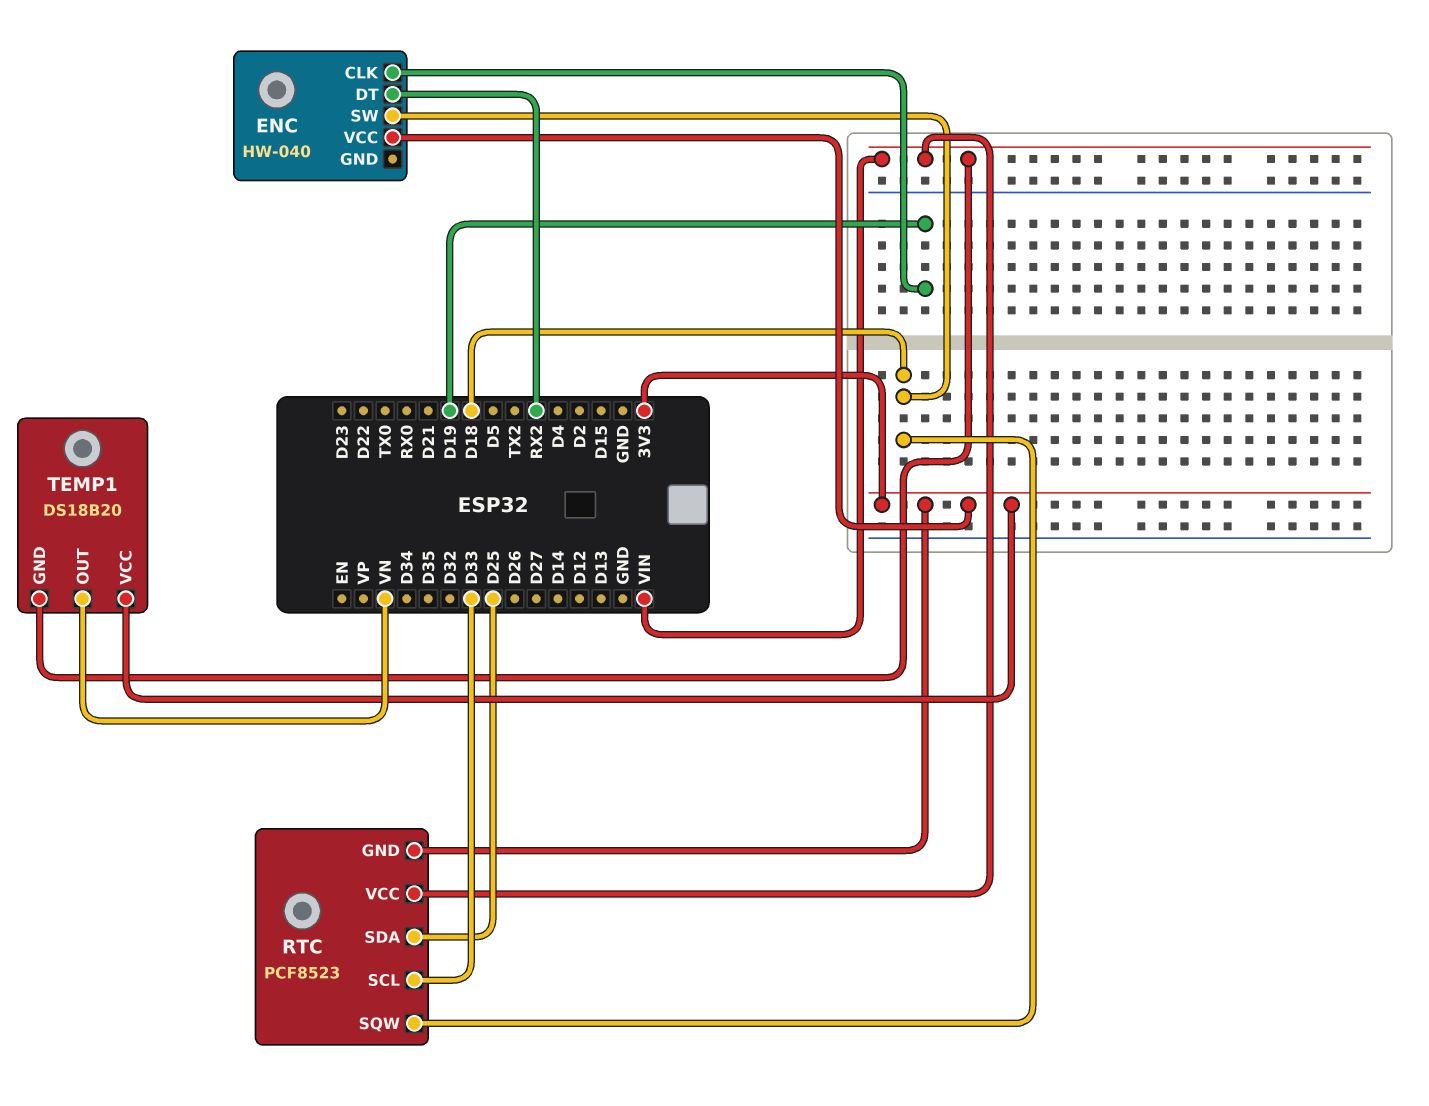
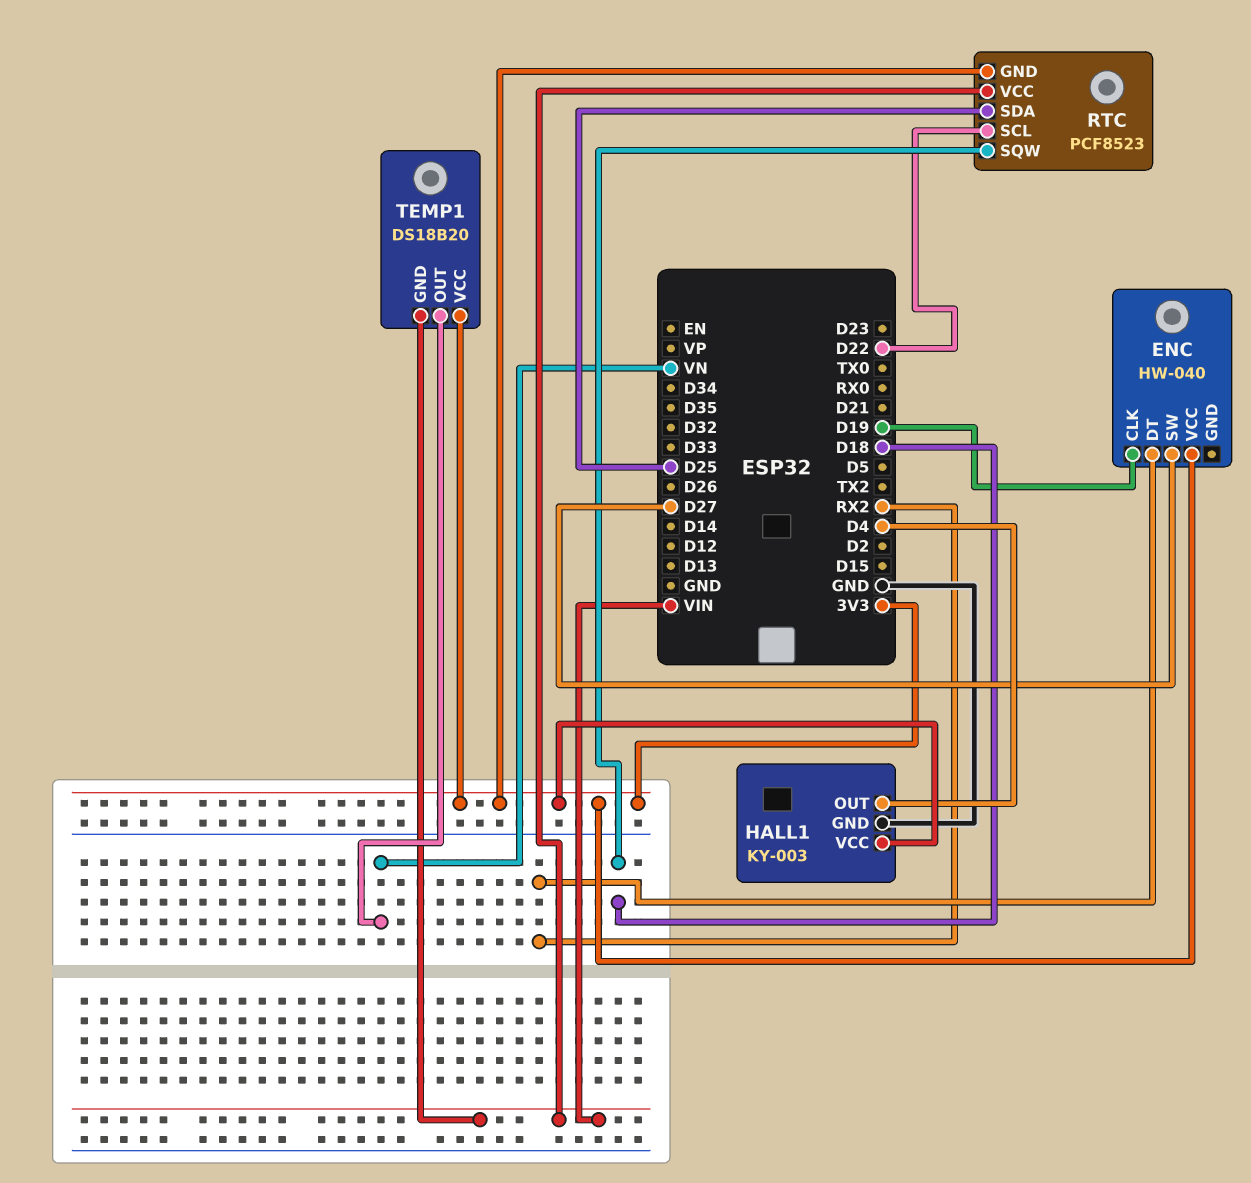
ENC pin SW: D18 -> D27
HALL1: none -> KY-003
HALL1 pin GND: none -> GND
HALL1 pin OUT: none -> D4
HALL1 pin VCC: none -> 3V3
RTC pin SCL: D33 -> D22

